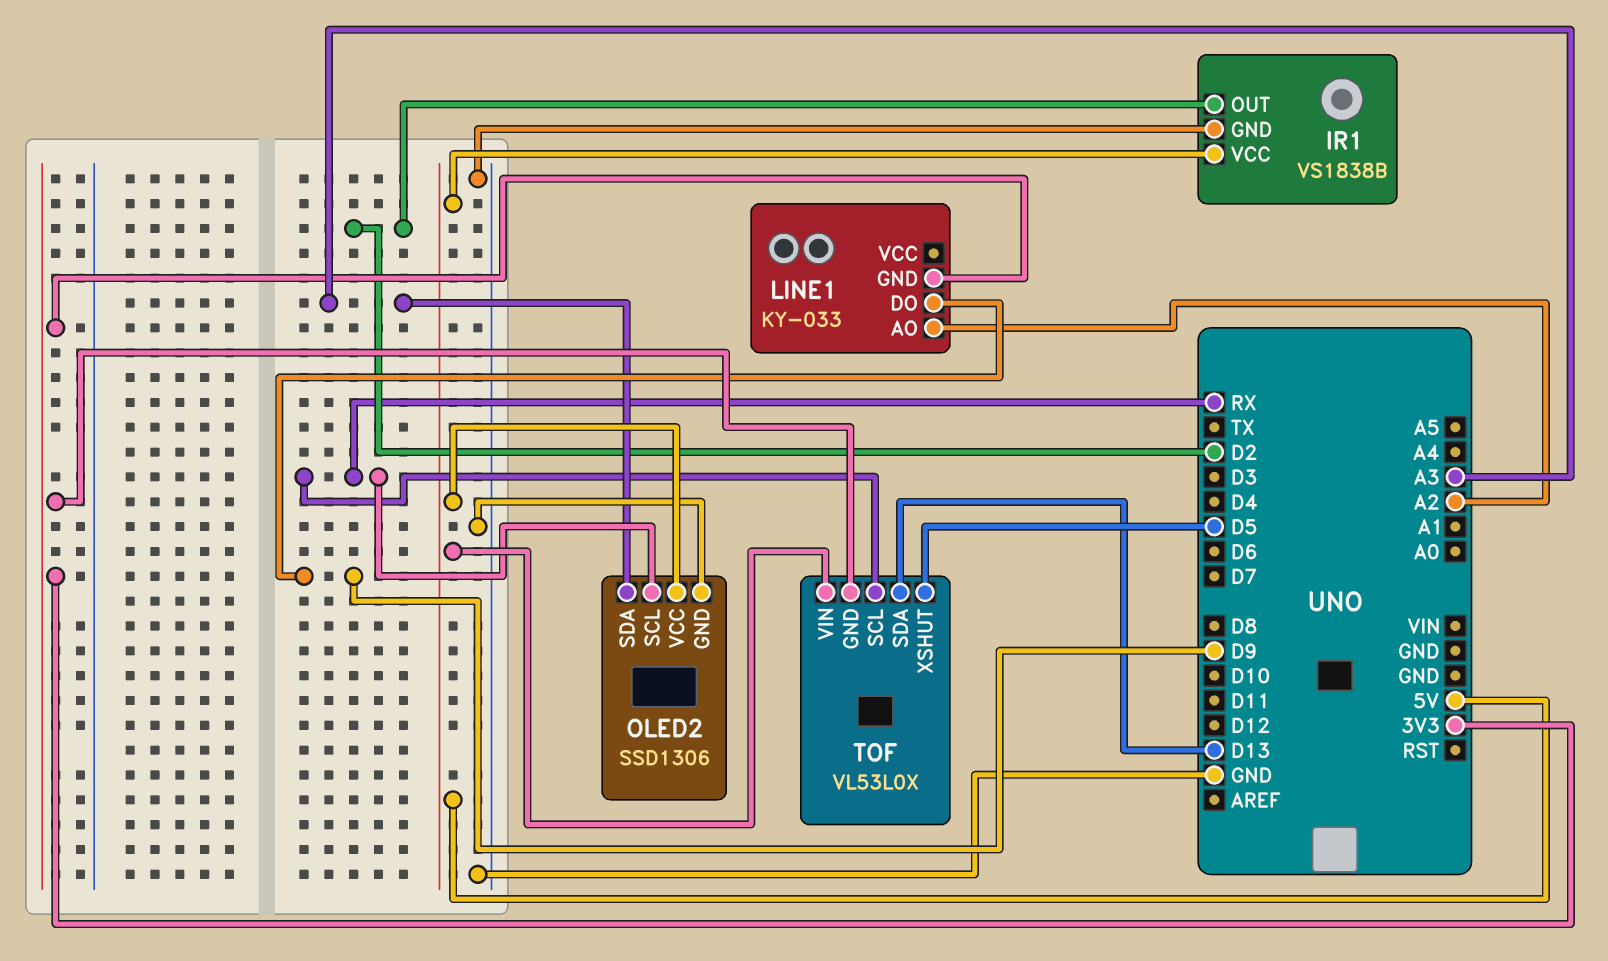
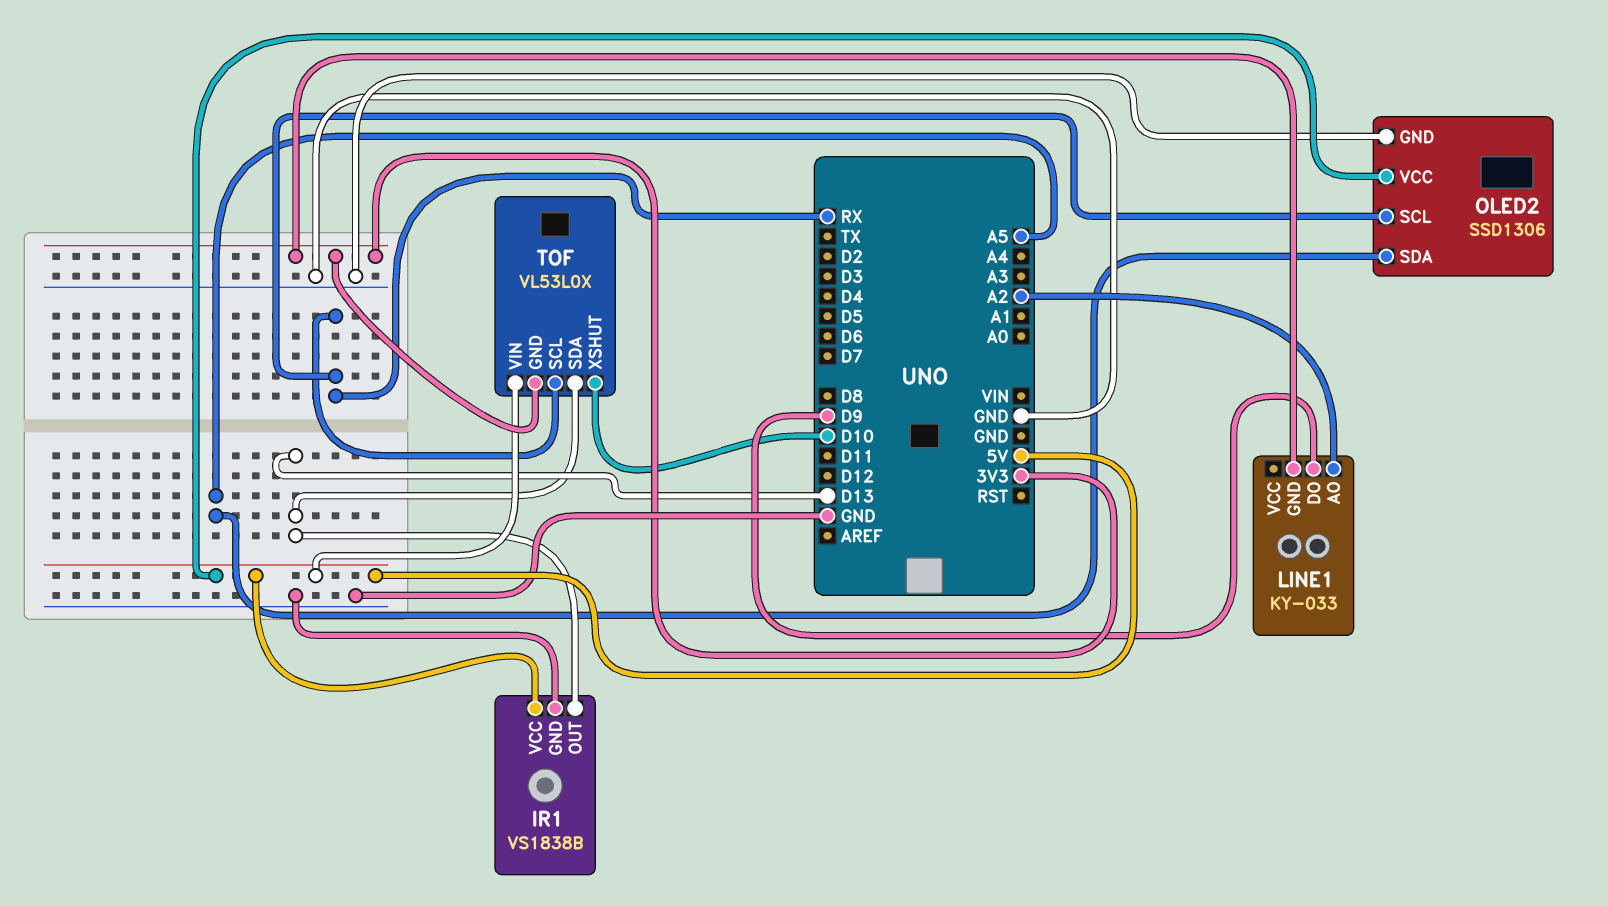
IR1 pin OUT: D2 -> D13
OLED2 pin SDA: A3 -> A5
TOF pin XSHUT: D5 -> D10

